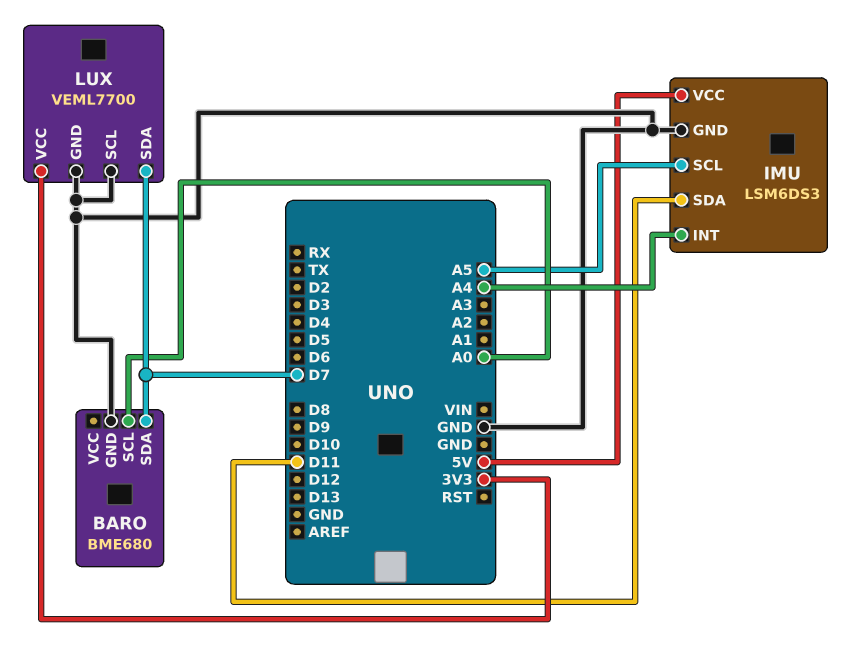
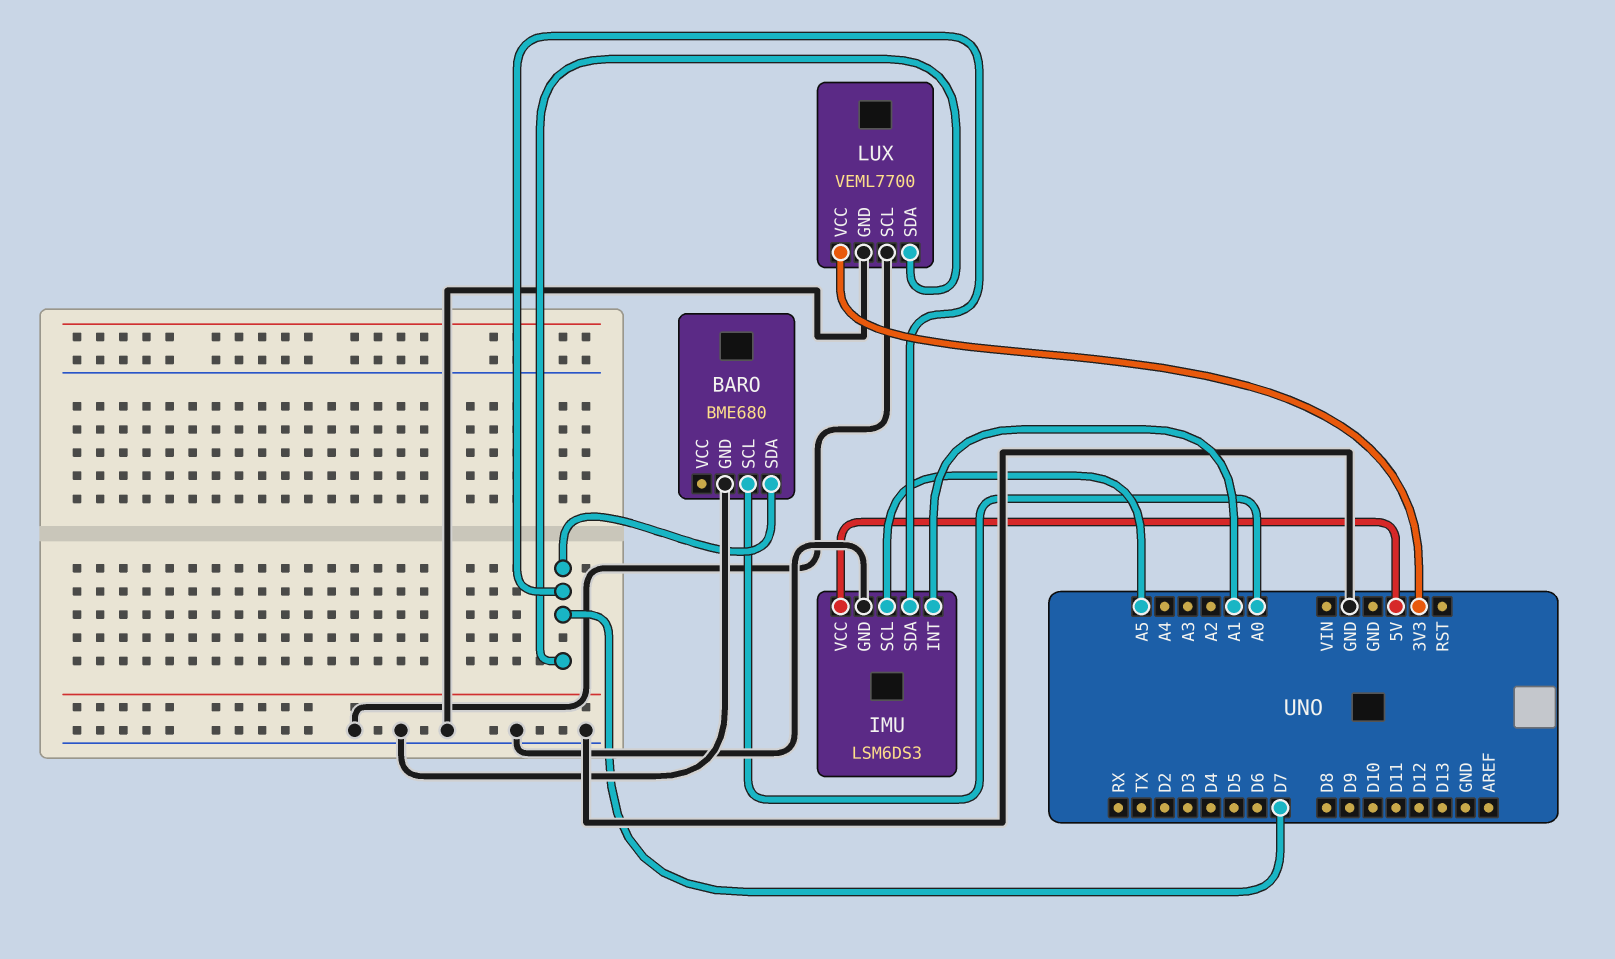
IMU pin INT: A4 -> A1
IMU pin SDA: D11 -> D7

